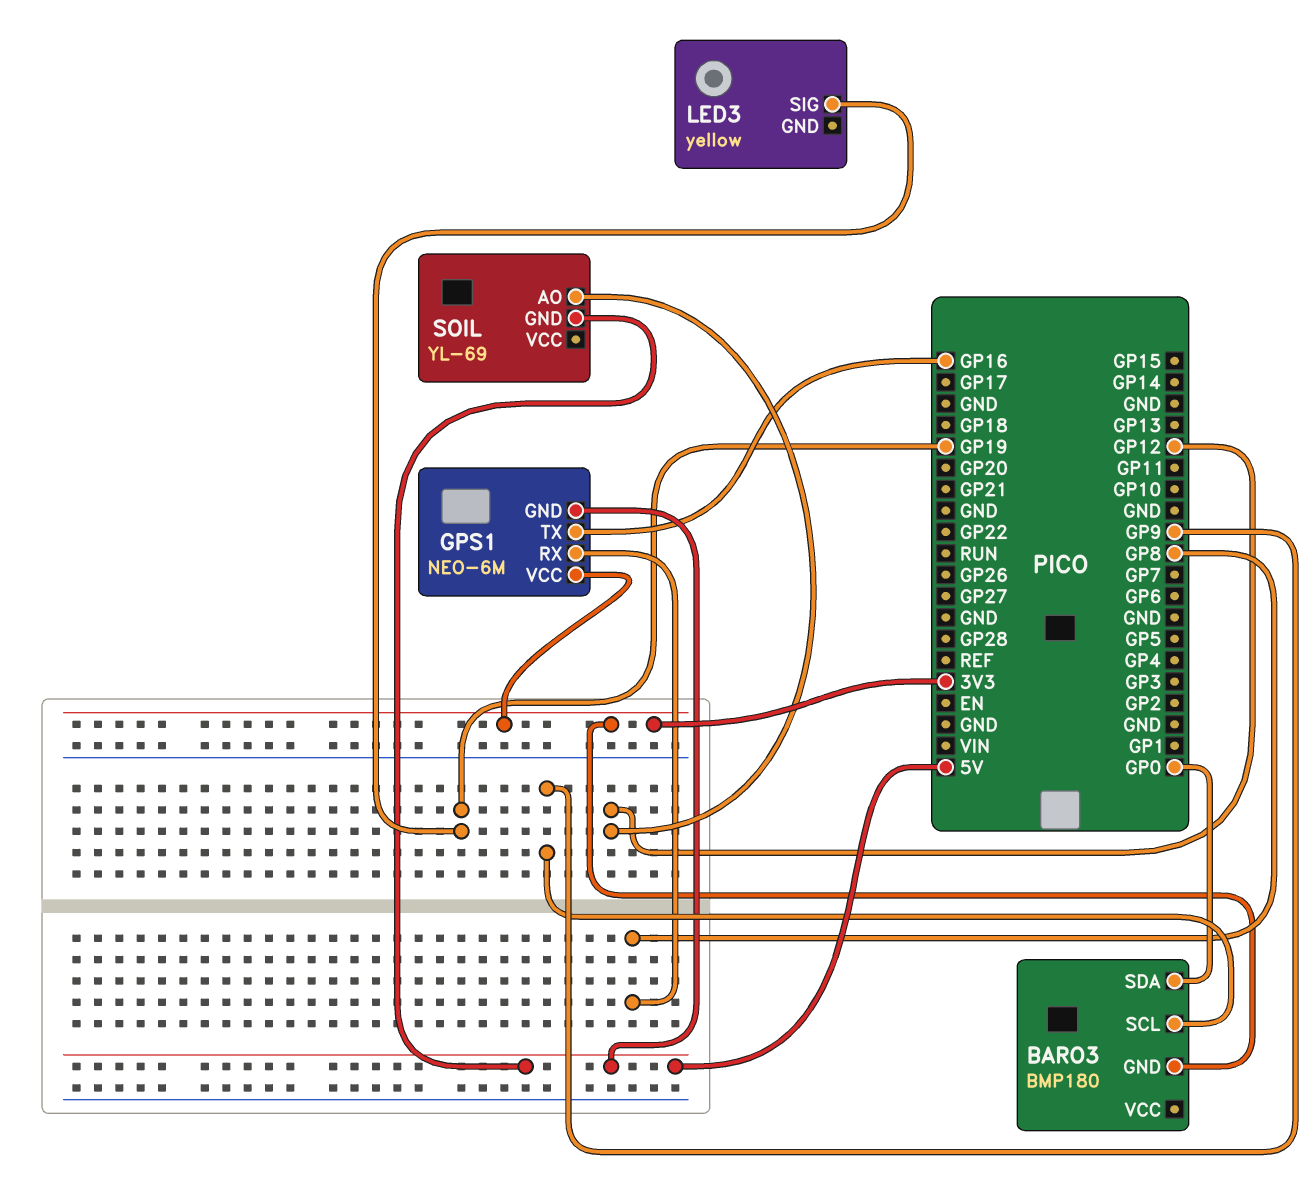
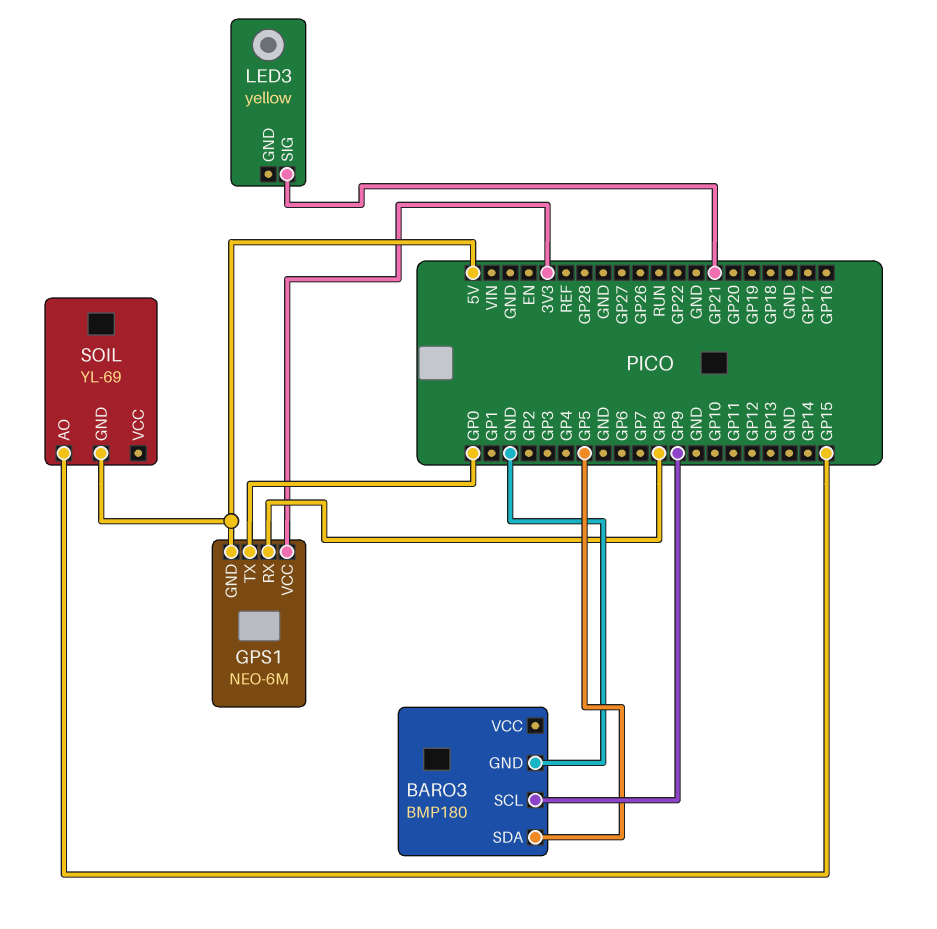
BARO3 pin GND: 3V3 -> GND
BARO3 pin SDA: GP0 -> GP5
GPS1 pin TX: GP16 -> GP0
LED3 pin SIG: GP19 -> GP21
SOIL pin AO: GP12 -> GP15

